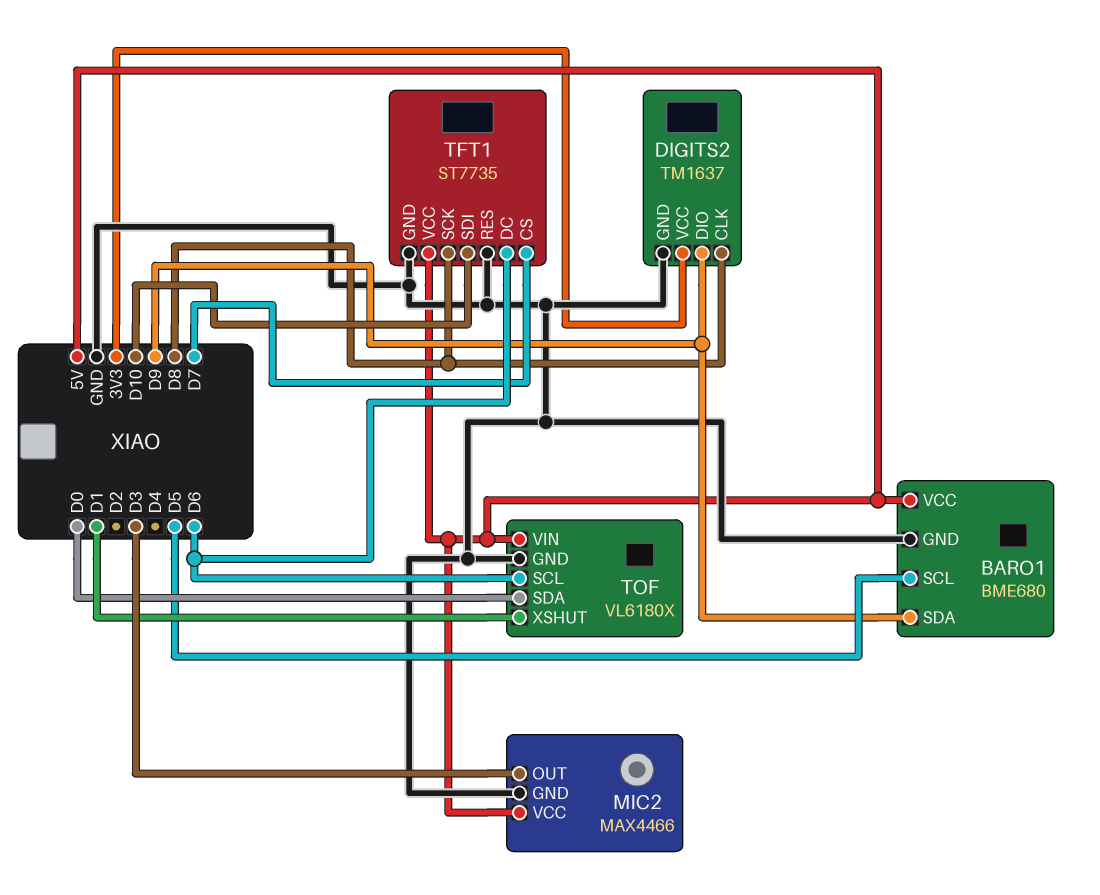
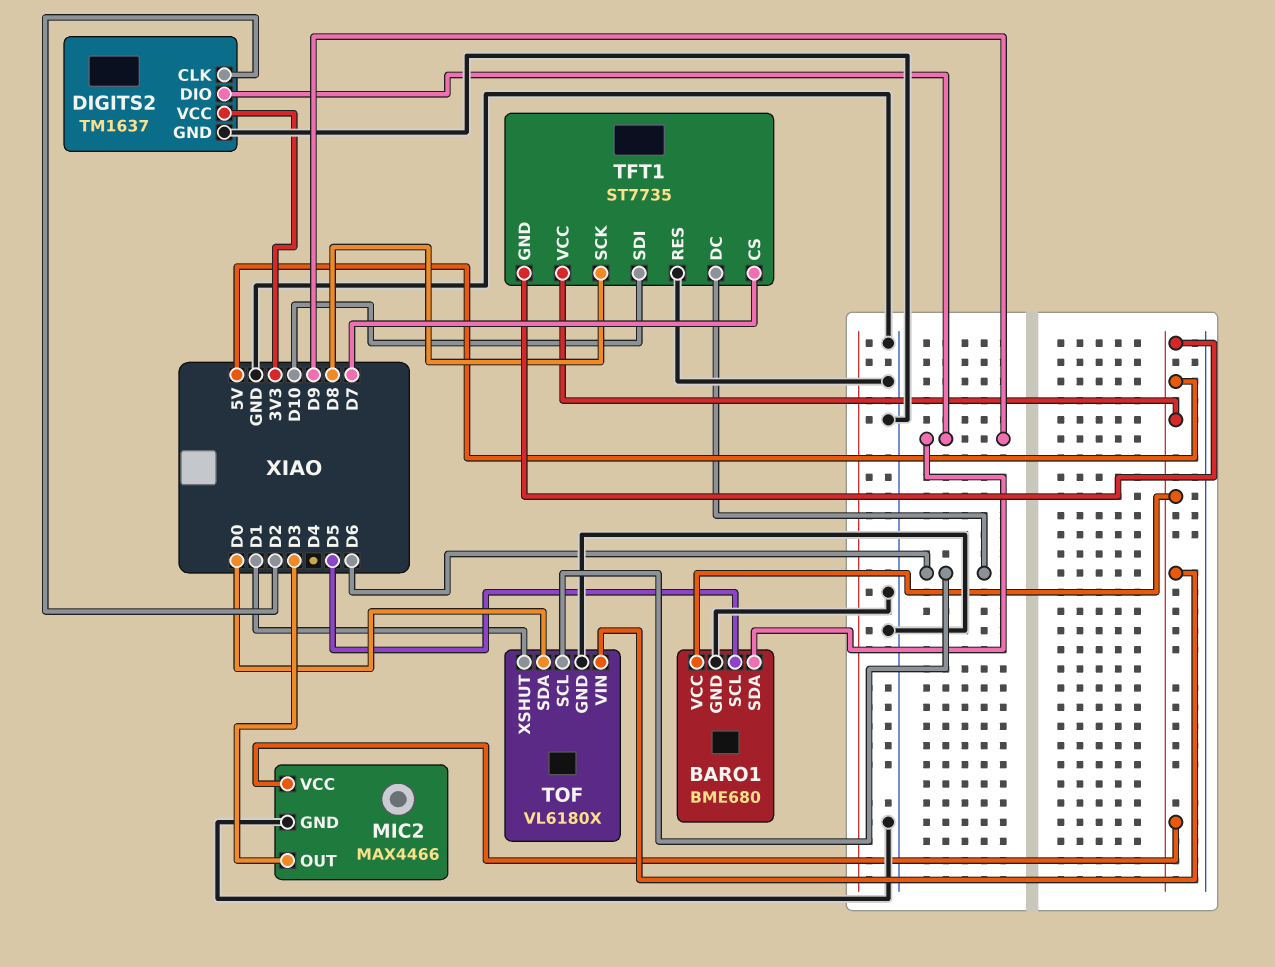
DIGITS2 pin CLK: D8 -> D2
TFT1 pin GND: GND -> 5V

